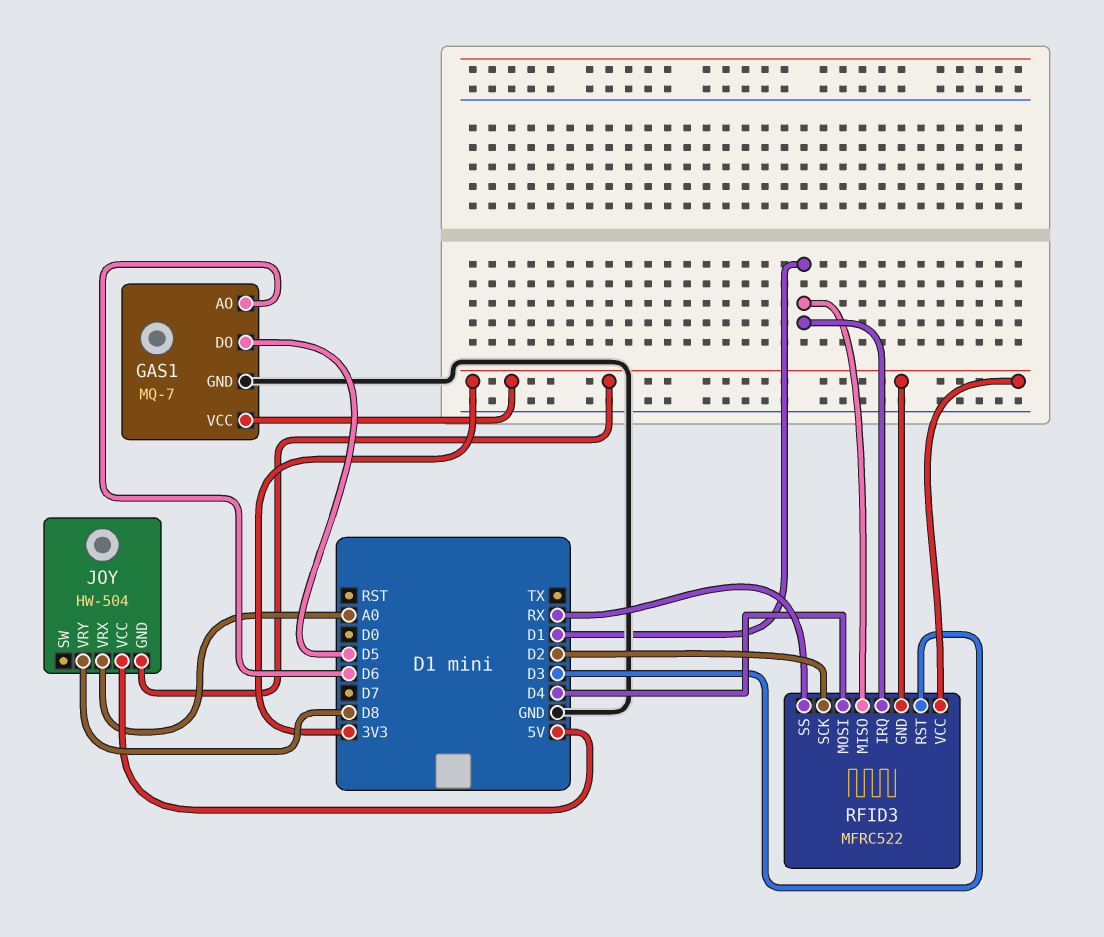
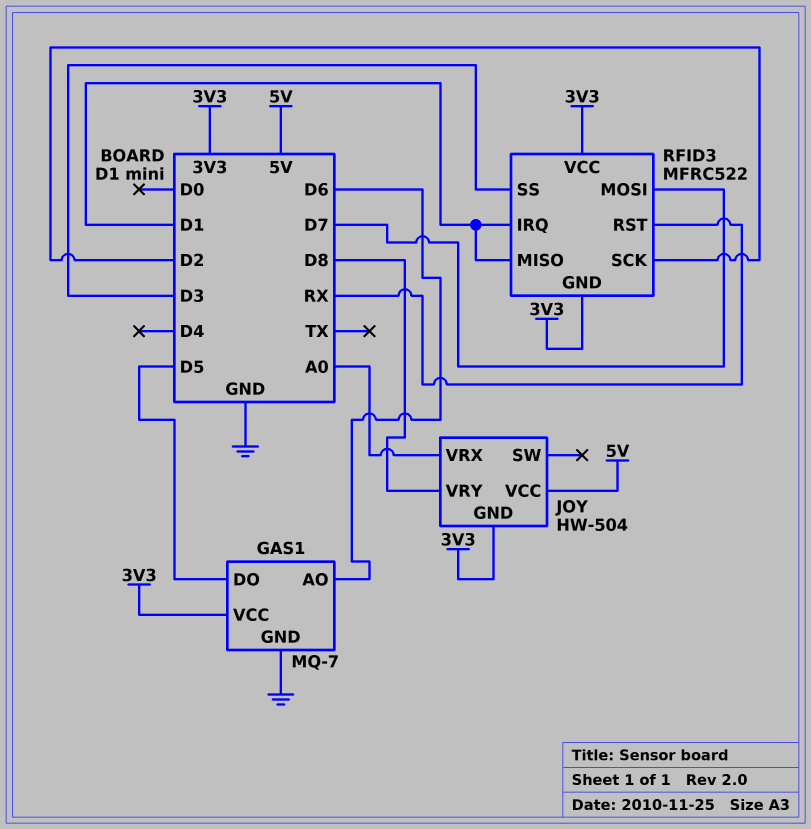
RFID3 pin MOSI: D4 -> D7
RFID3 pin RST: D3 -> RX
RFID3 pin SS: RX -> D3

